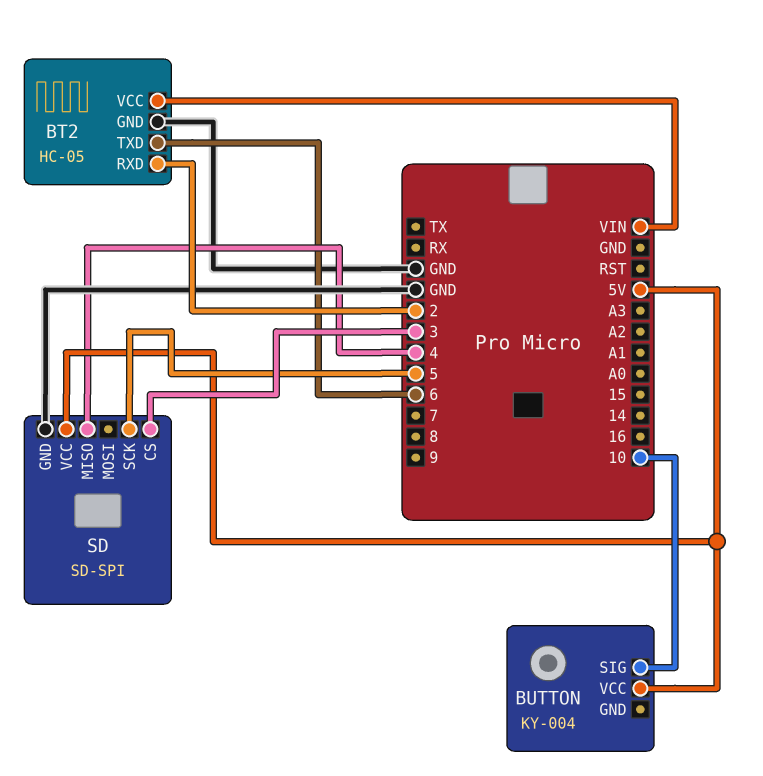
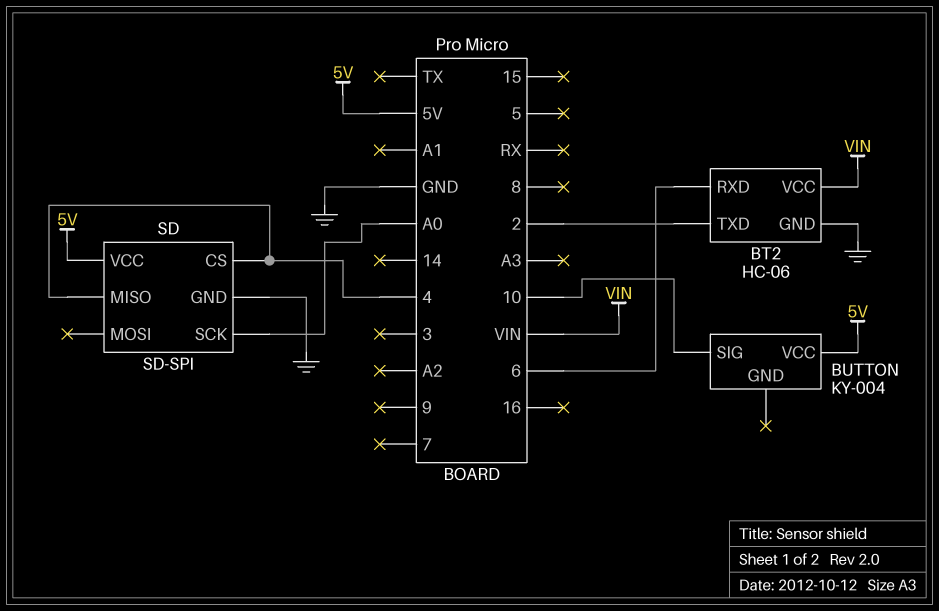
BT2: HC-05 -> HC-06
BT2 pin RXD: 2 -> 6
BT2 pin TXD: 6 -> 2
SD pin CS: 3 -> 4
SD pin SCK: 5 -> A0

